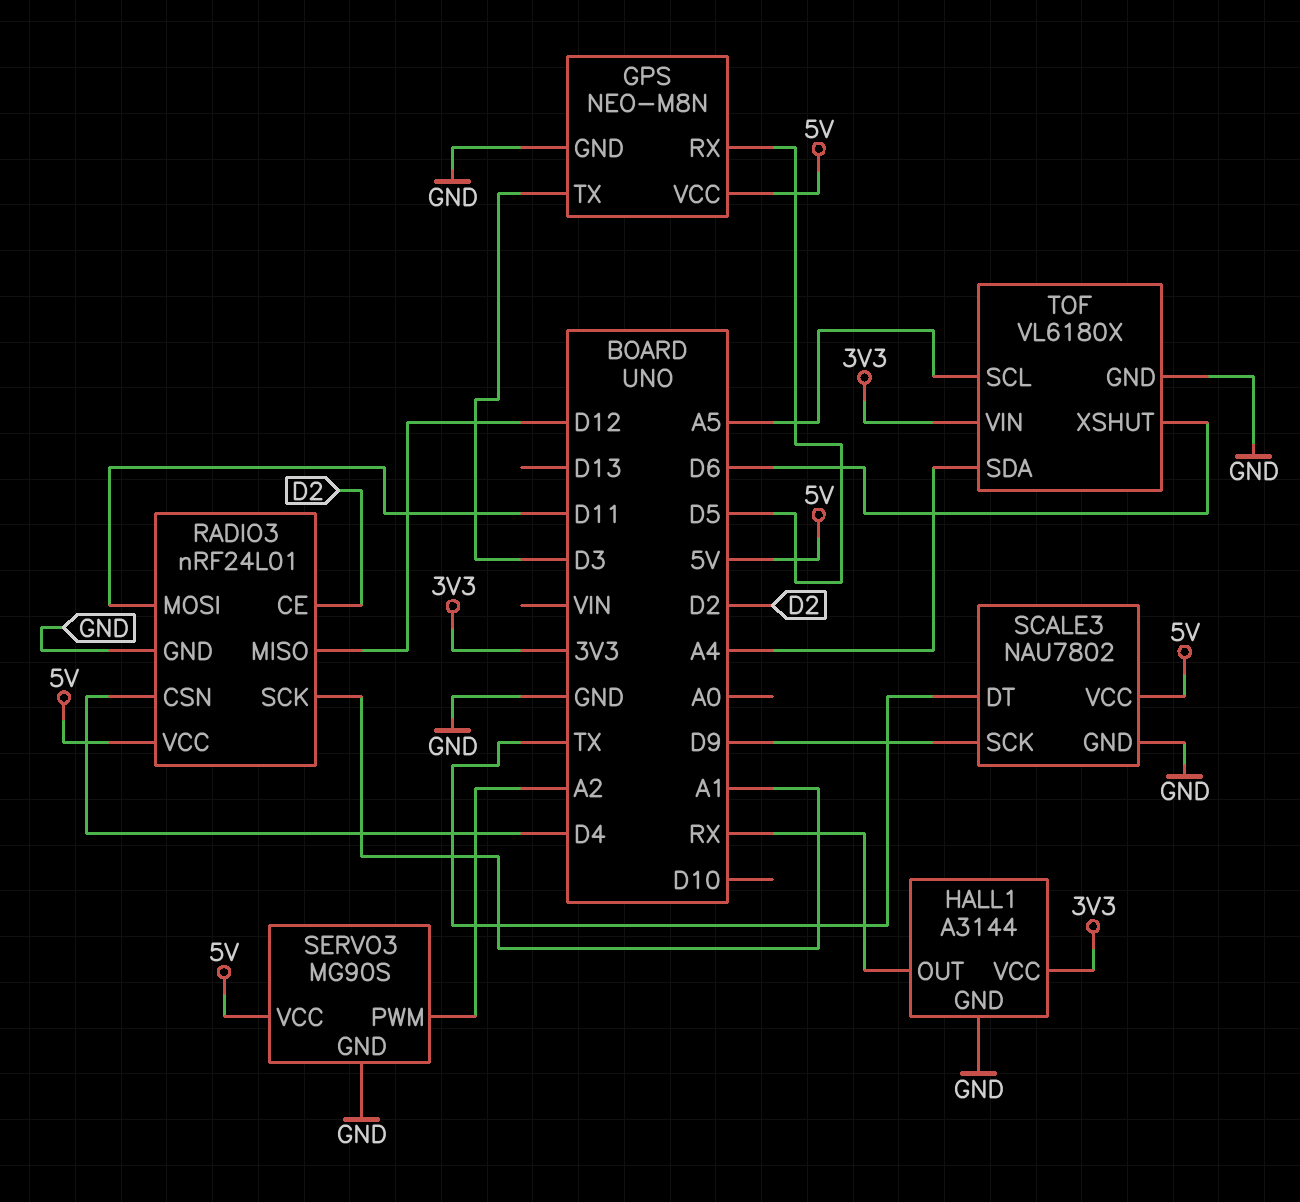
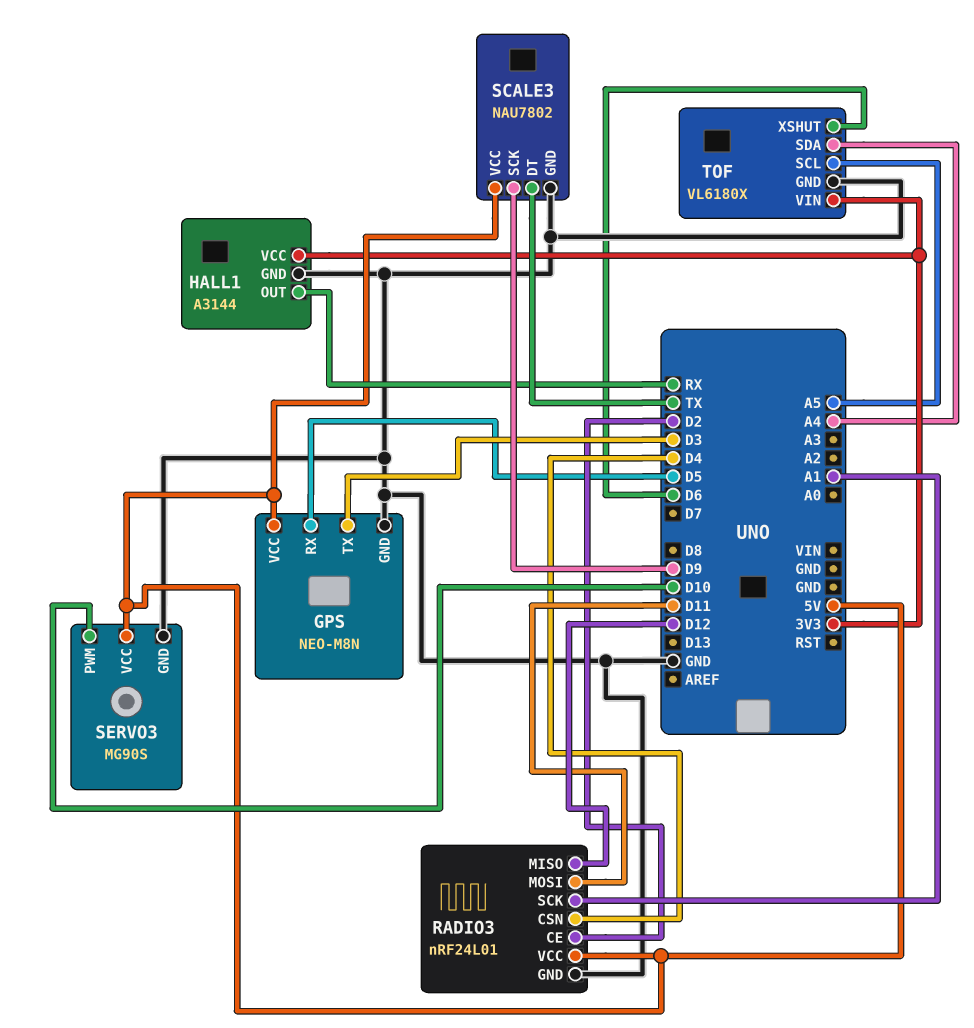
SERVO3 pin PWM: A2 -> D10

